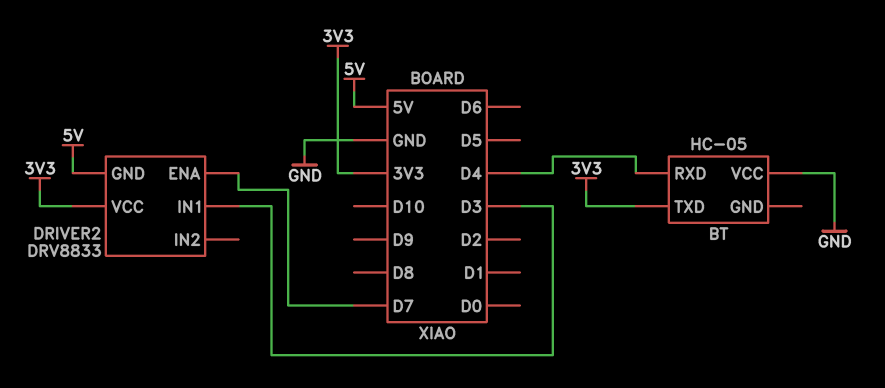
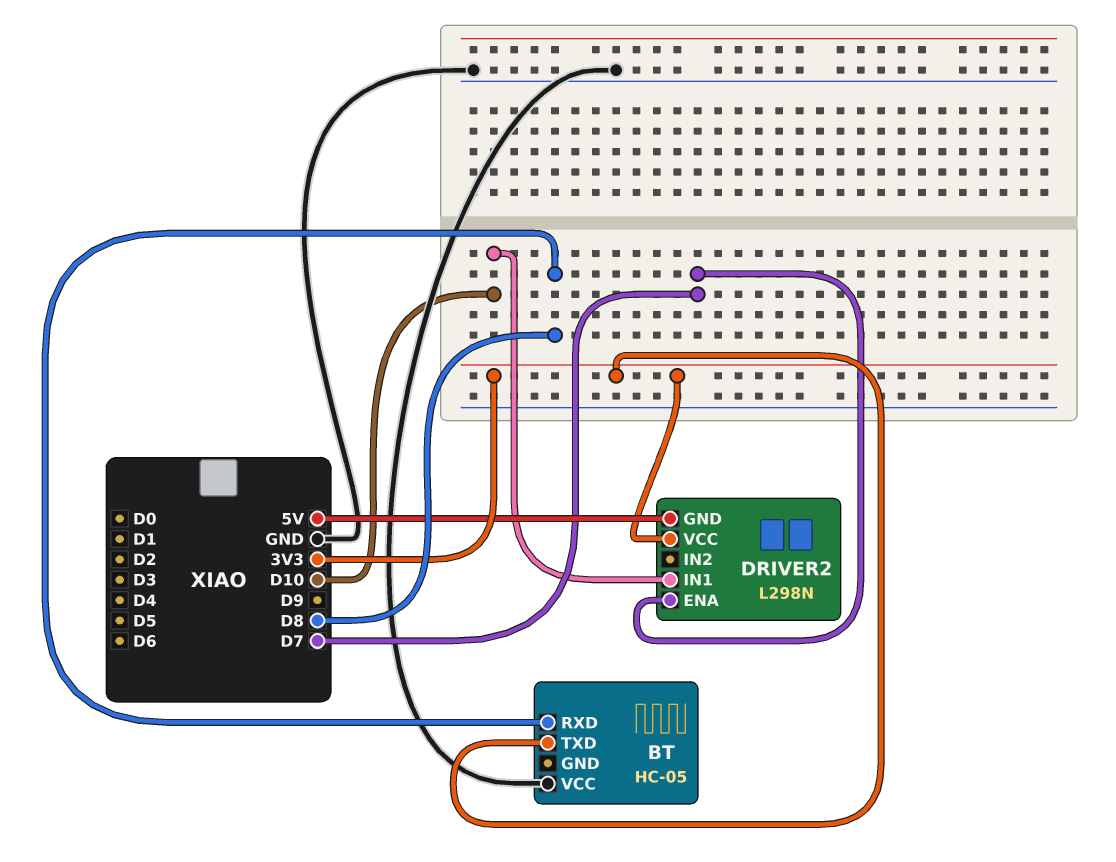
BT pin RXD: D4 -> D8
DRIVER2: DRV8833 -> L298N
DRIVER2 pin IN1: D3 -> D10

